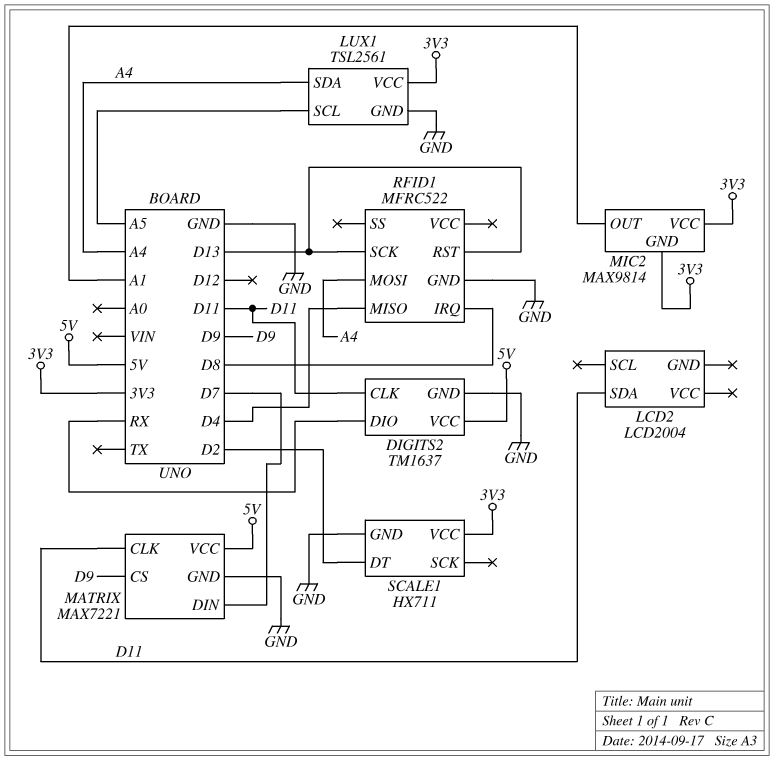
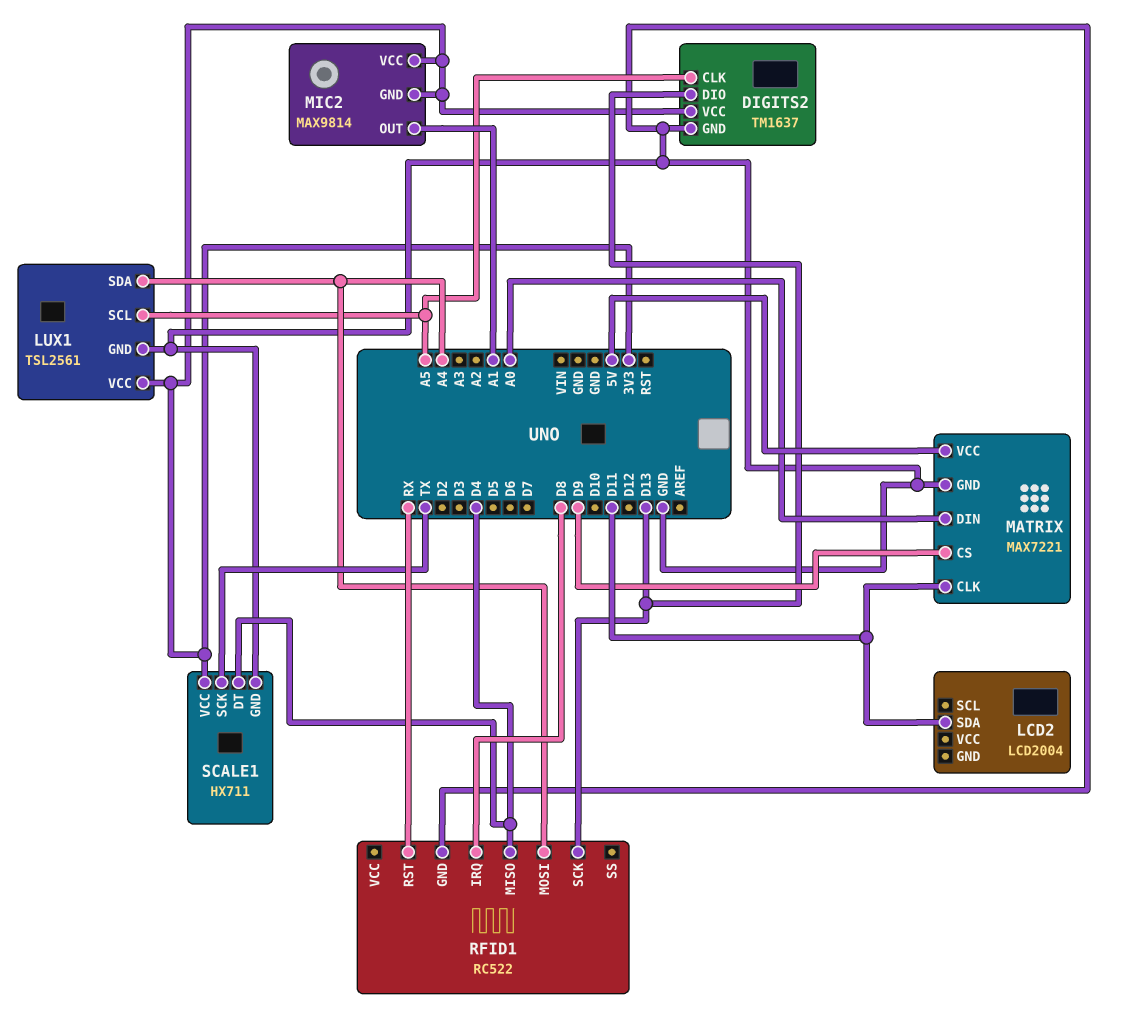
DIGITS2 pin CLK: D11 -> A5
DIGITS2 pin DIO: RX -> D13
DIGITS2 pin VCC: 5V -> 3V3
MATRIX pin DIN: D7 -> A0
RFID1: MFRC522 -> RC522
RFID1 pin RST: D13 -> RX
SCALE1 pin DT: D2 -> D4
SCALE1 pin SCK: none -> TX

